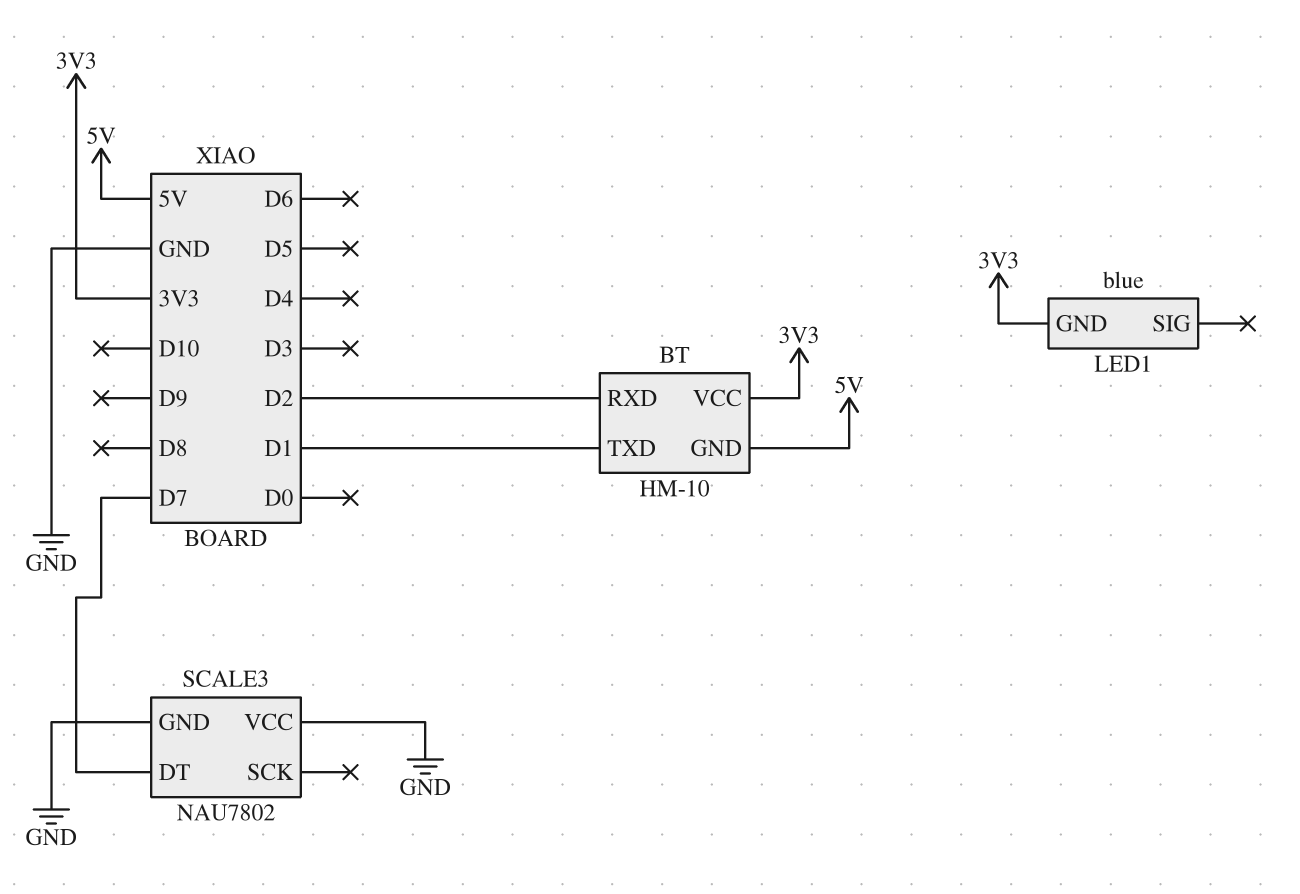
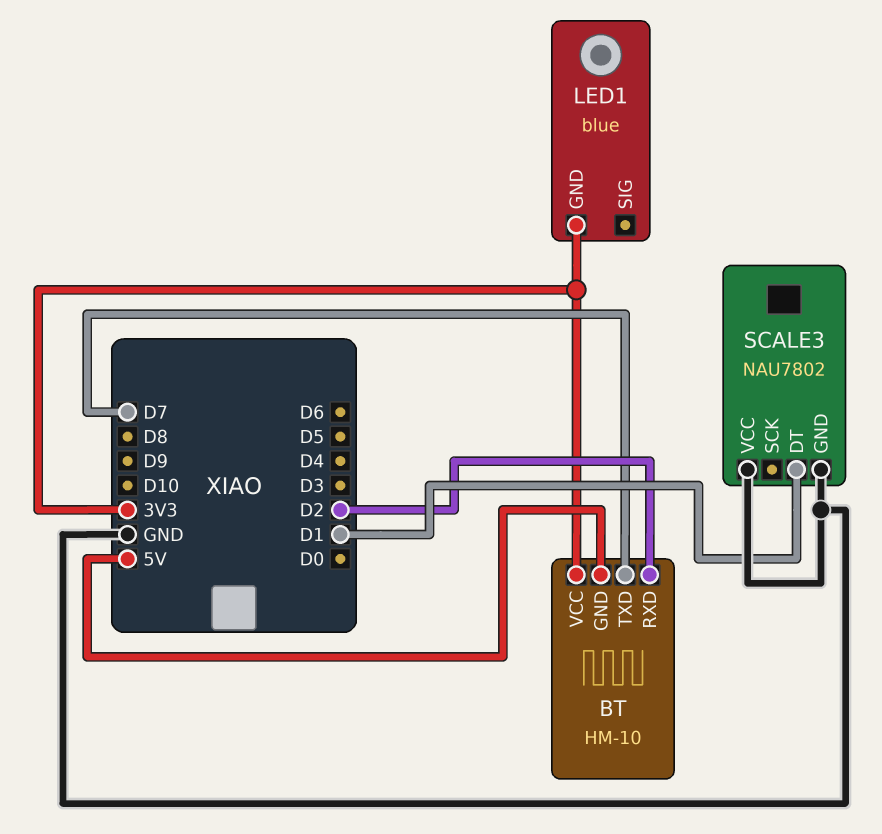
BT pin TXD: D1 -> D7
SCALE3 pin DT: D7 -> D1

